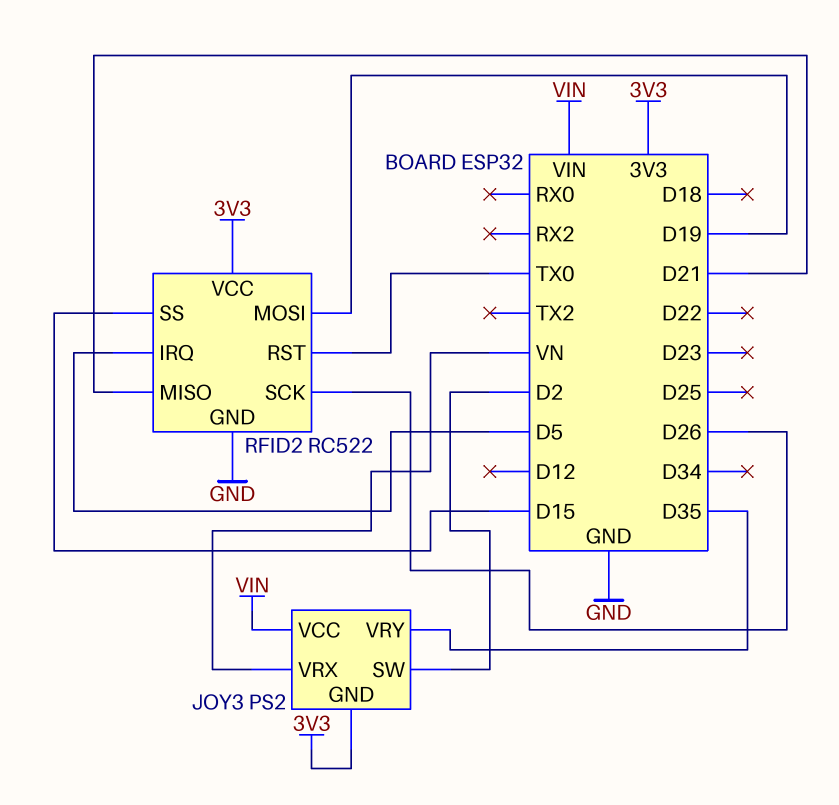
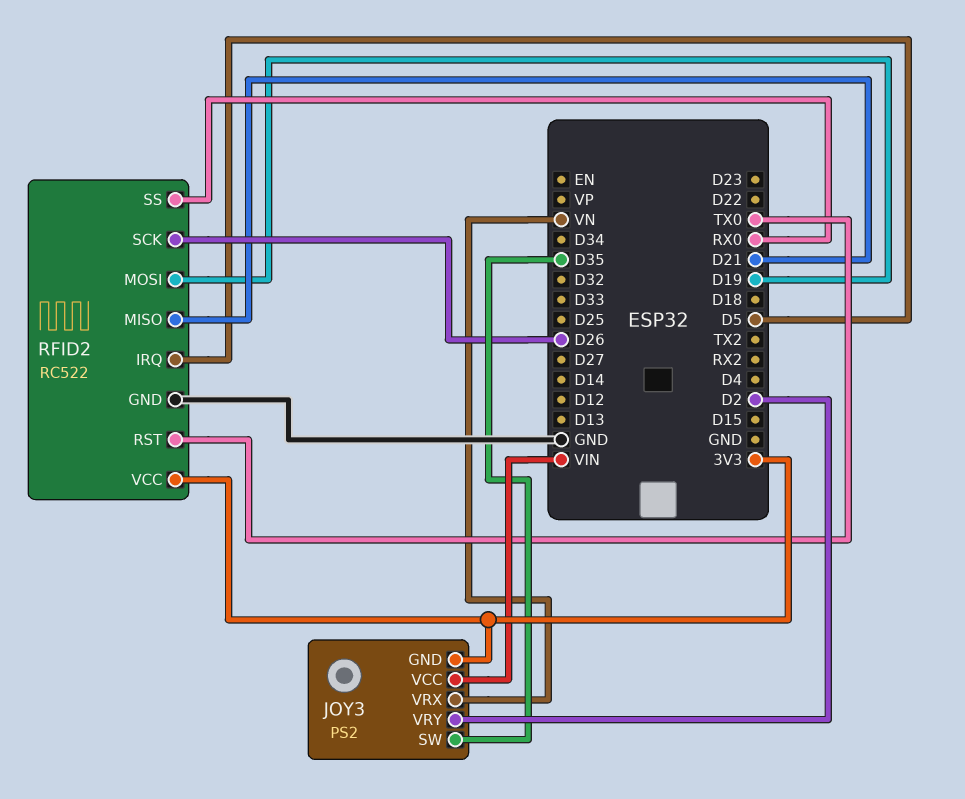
JOY3 pin SW: D2 -> D35
JOY3 pin VRY: D35 -> D2
RFID2 pin SS: D15 -> RX0

